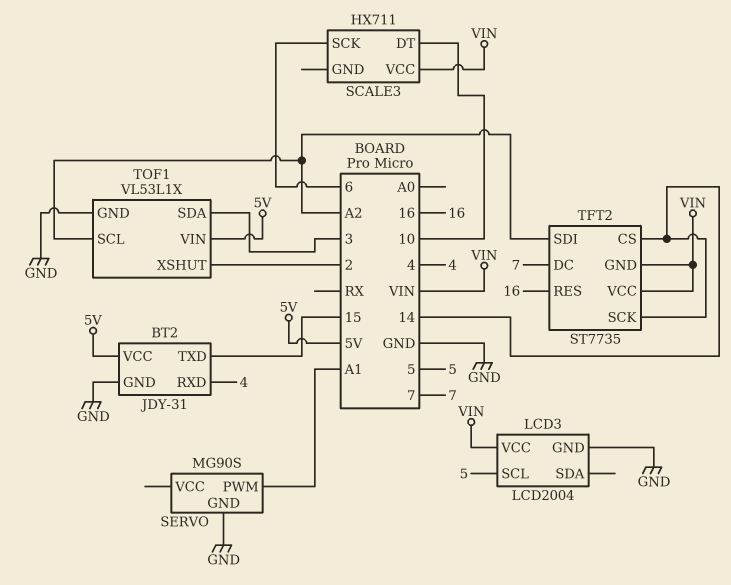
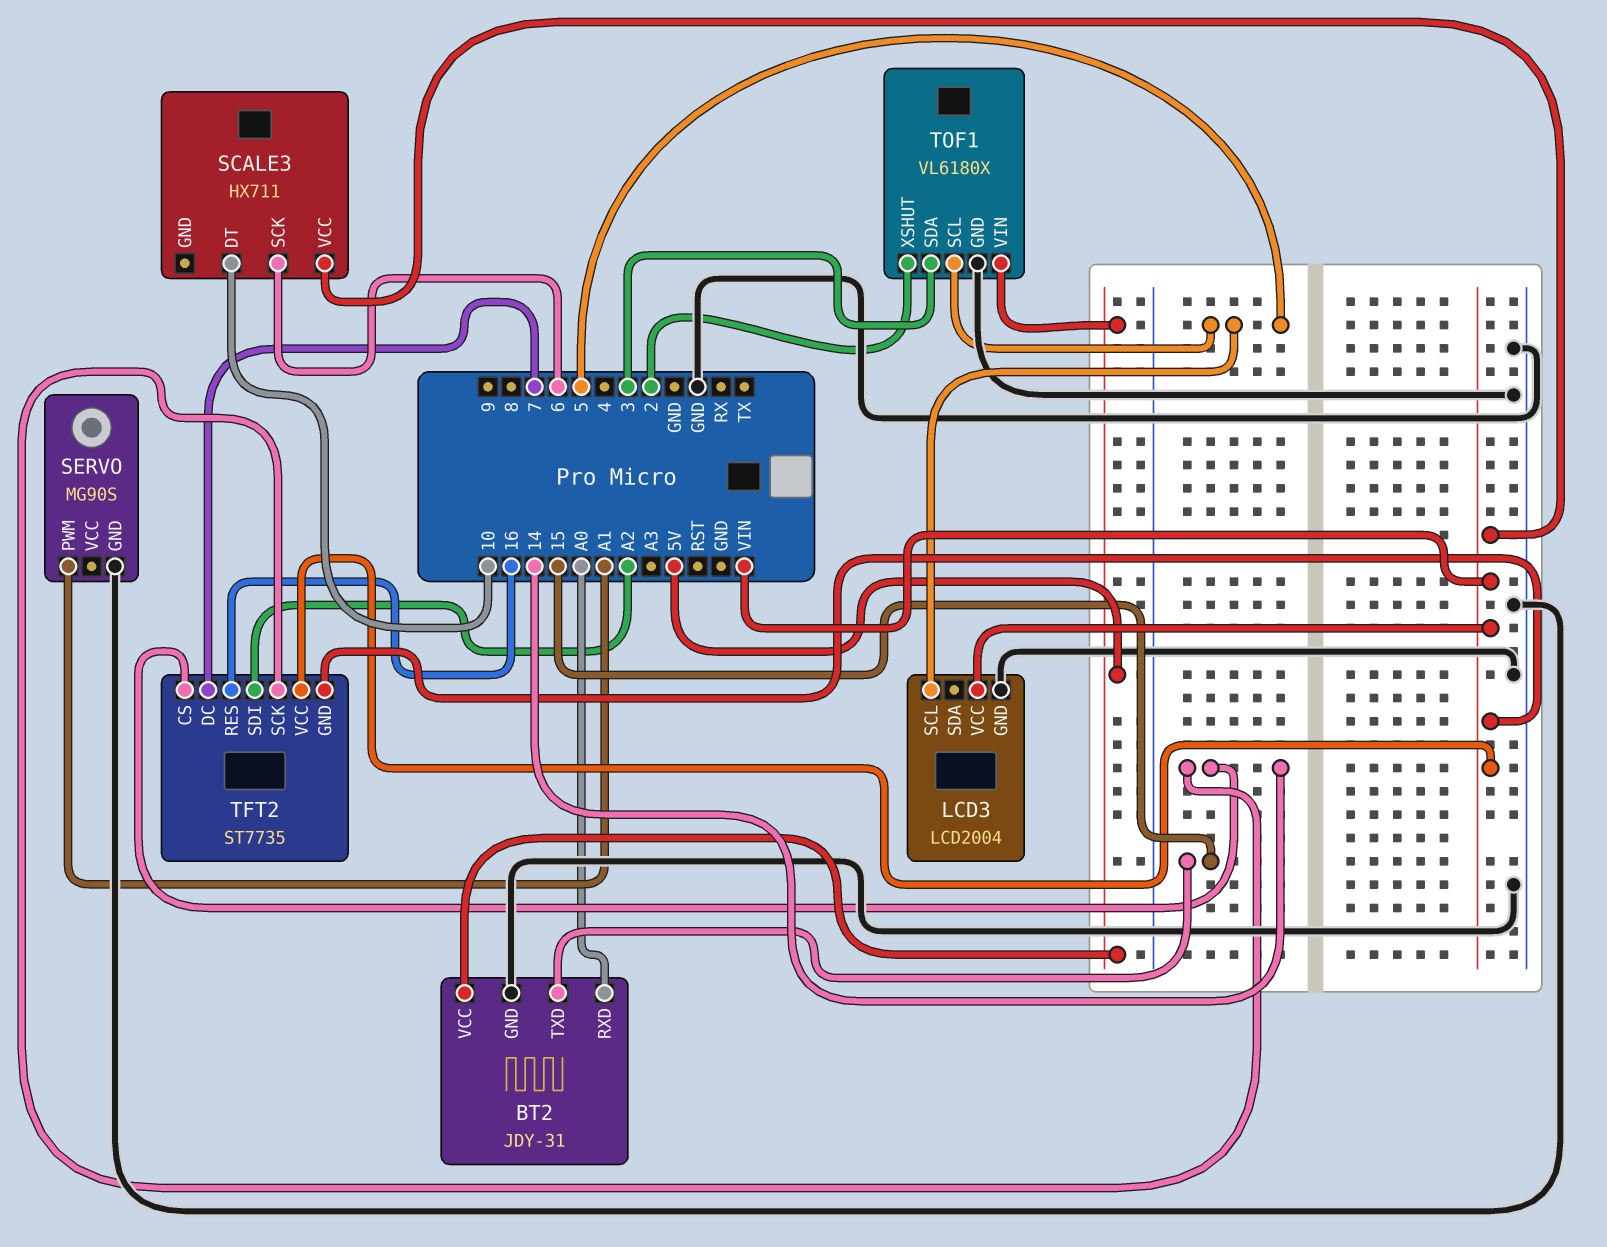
BT2 pin RXD: 4 -> A0
TOF1: VL53L1X -> VL6180X
TOF1 pin SCL: A2 -> 5

